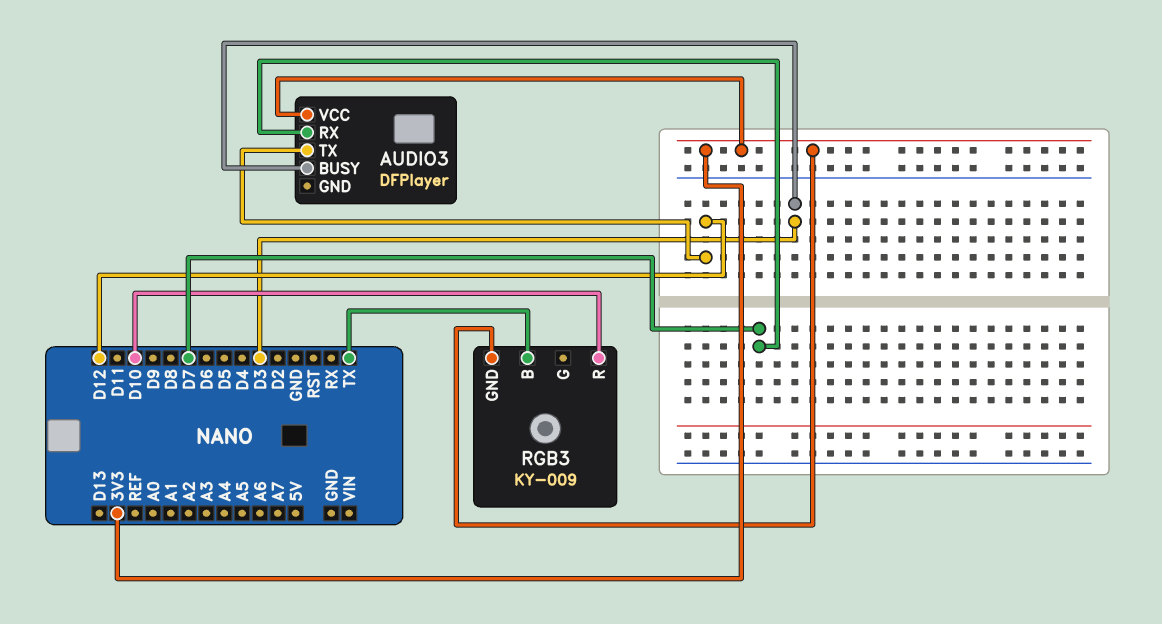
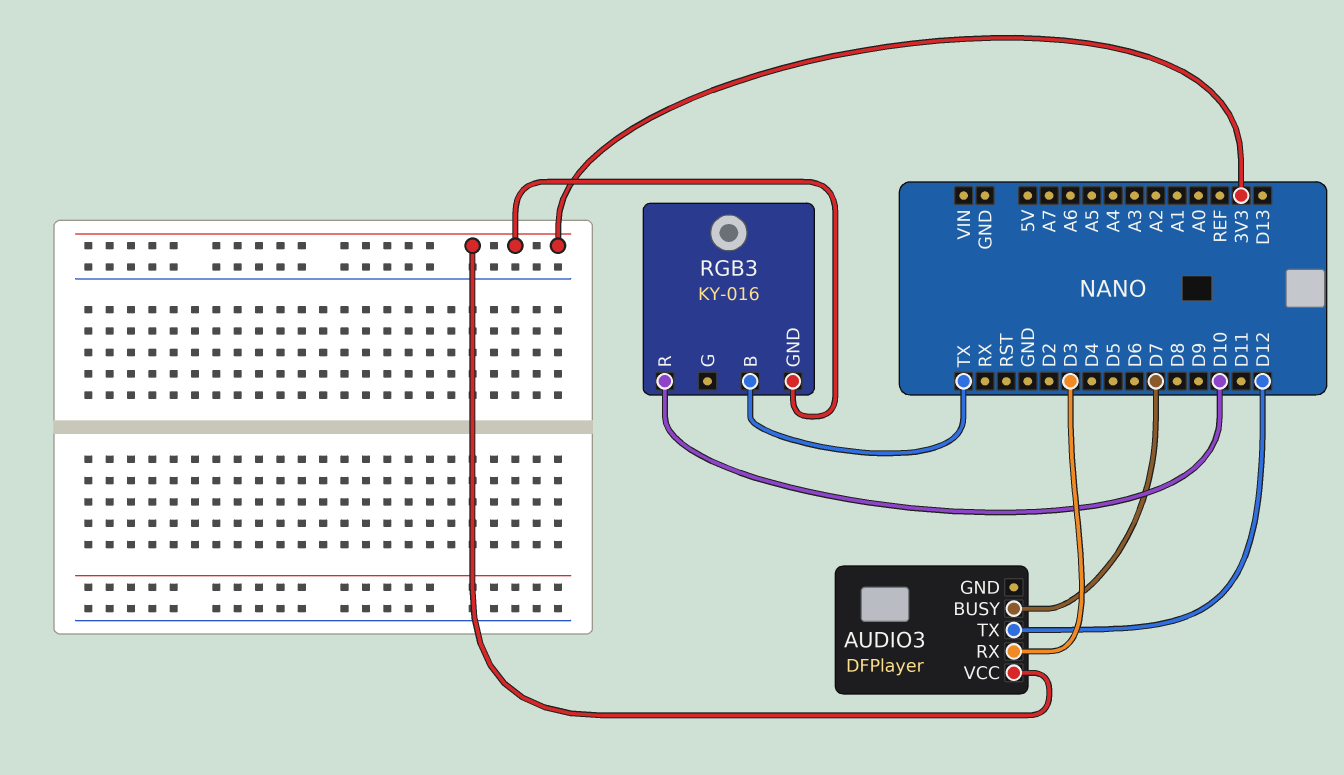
AUDIO3 pin BUSY: D3 -> D7
AUDIO3 pin RX: D7 -> D3
RGB3: KY-009 -> KY-016

